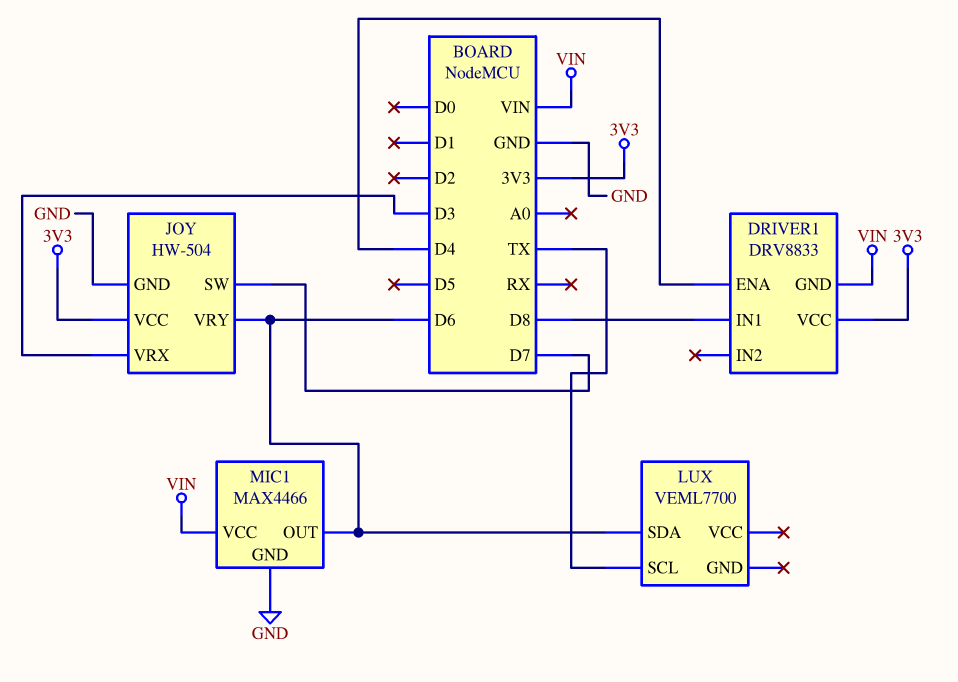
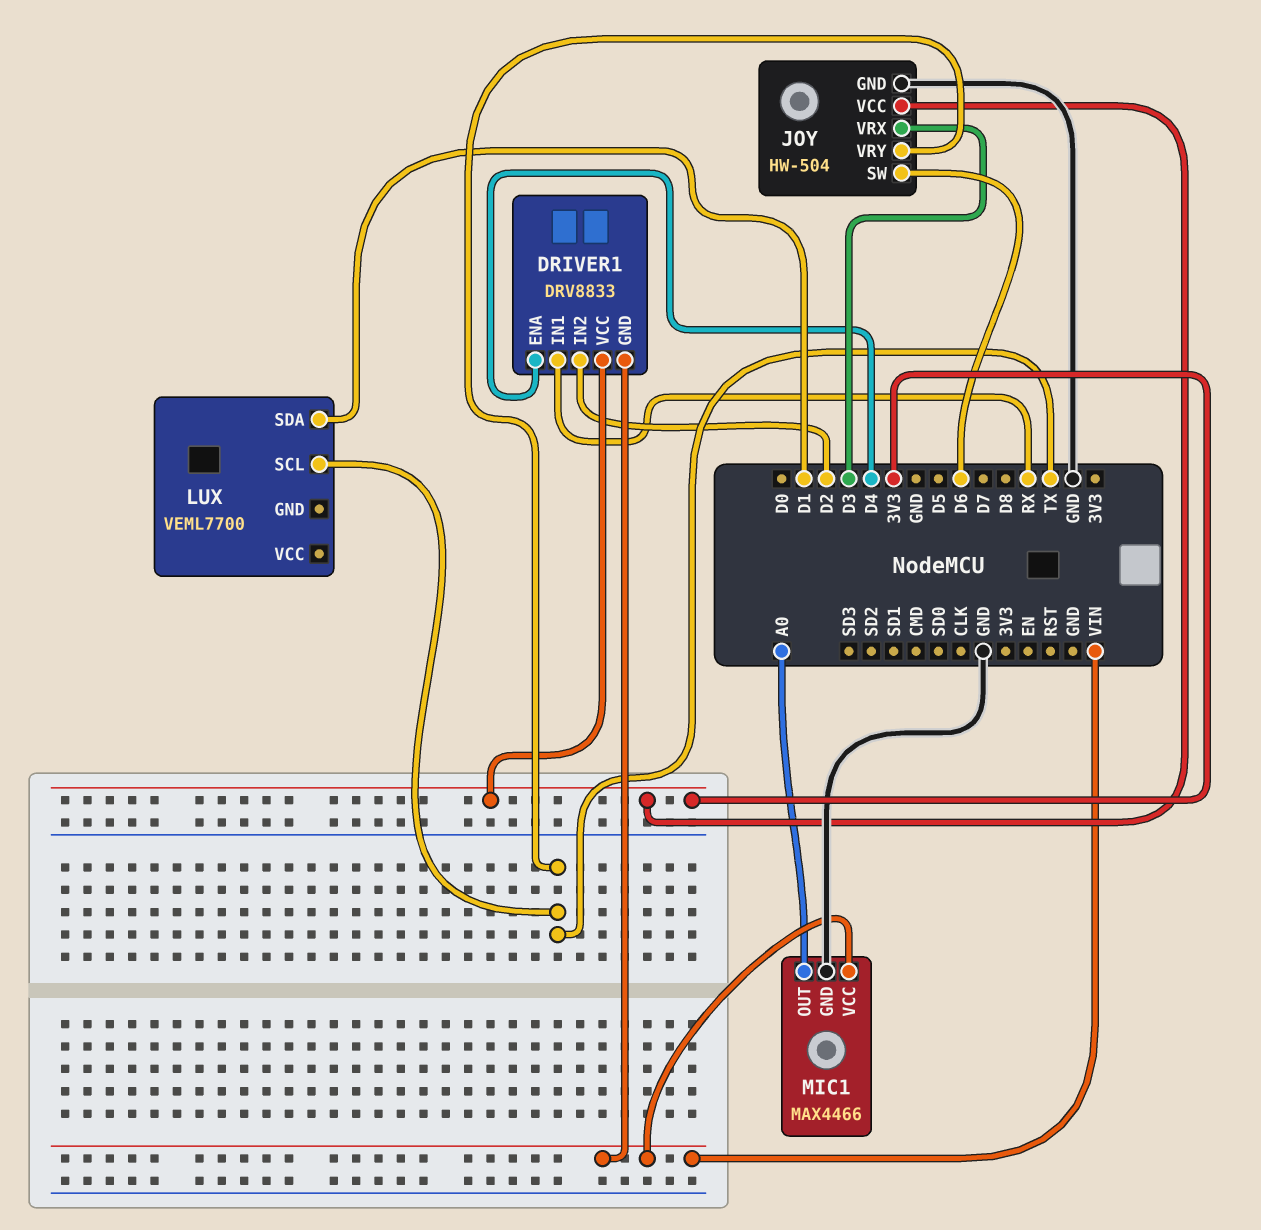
DRIVER1 pin IN1: D8 -> RX
DRIVER1 pin IN2: none -> D2
JOY pin SW: D7 -> D6
JOY pin VRY: D6 -> TX
LUX pin SDA: D6 -> D1
MIC1 pin OUT: D6 -> A0

